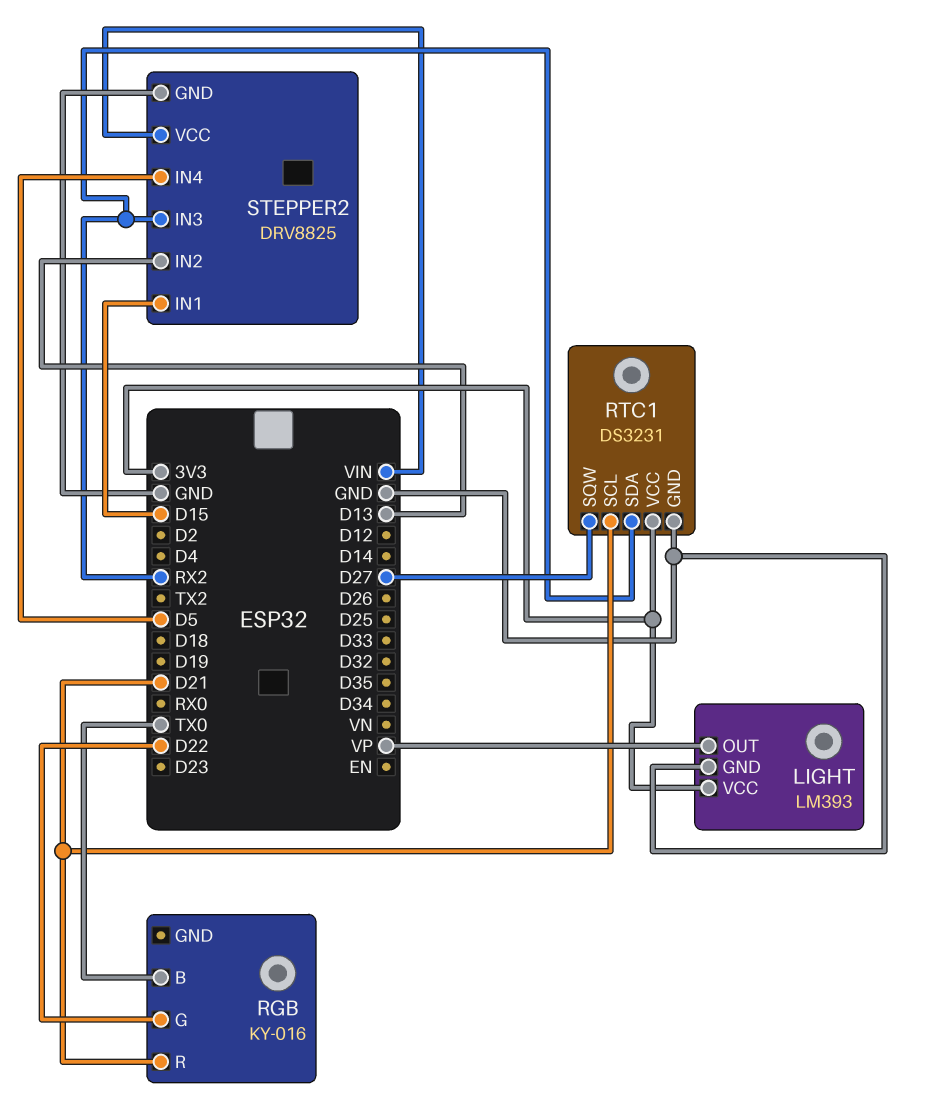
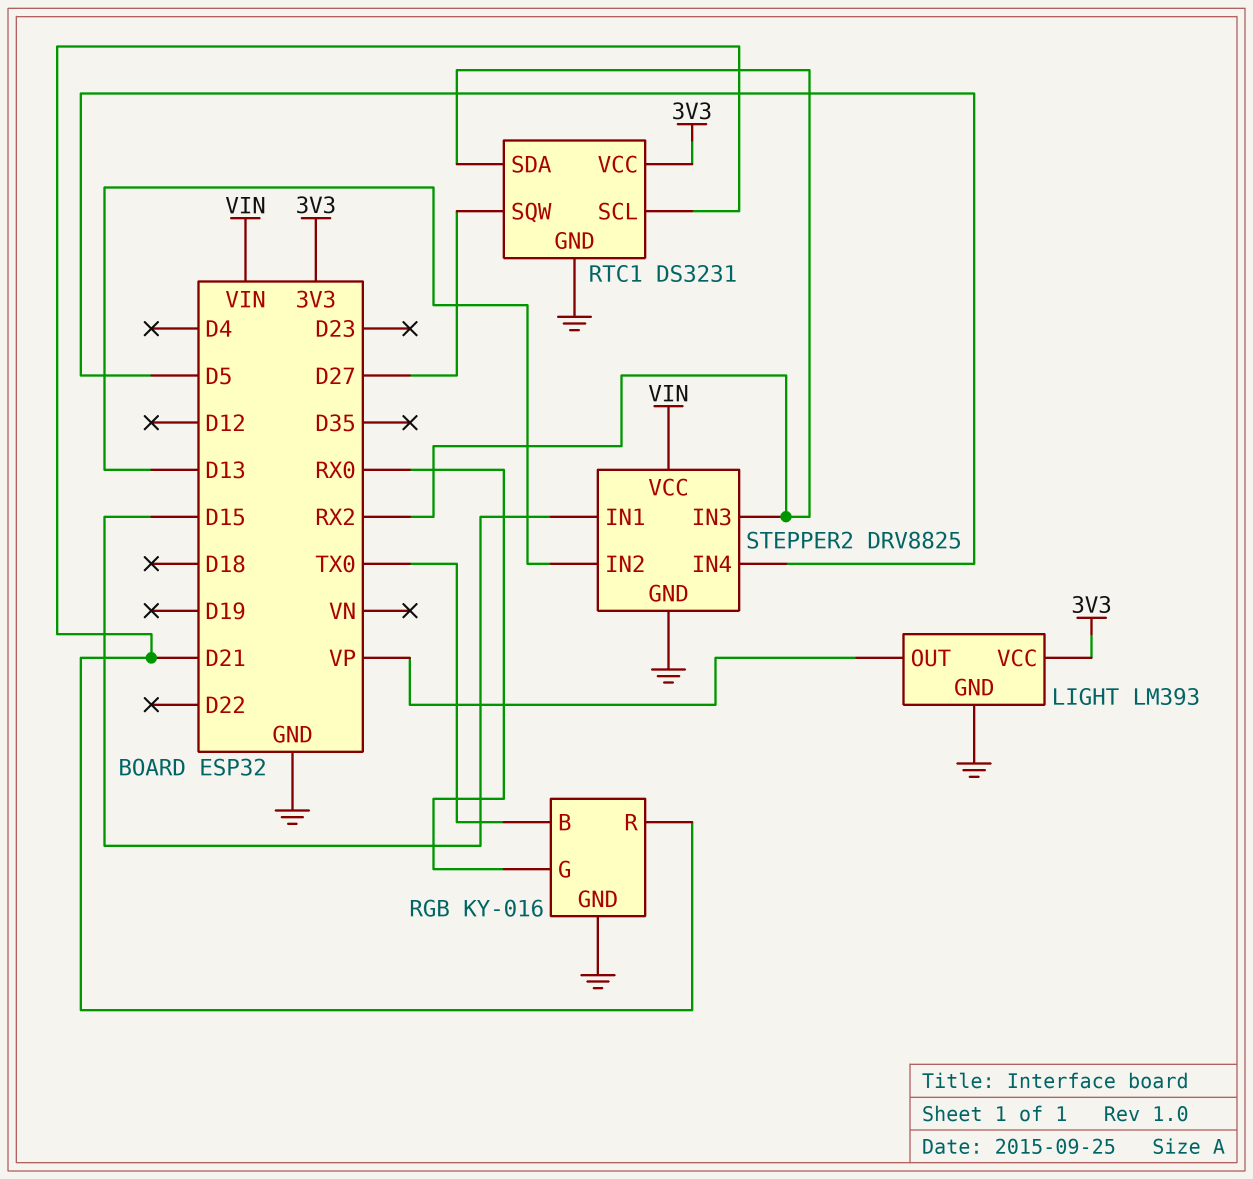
RGB pin G: D22 -> RX0
RGB pin GND: none -> GND

